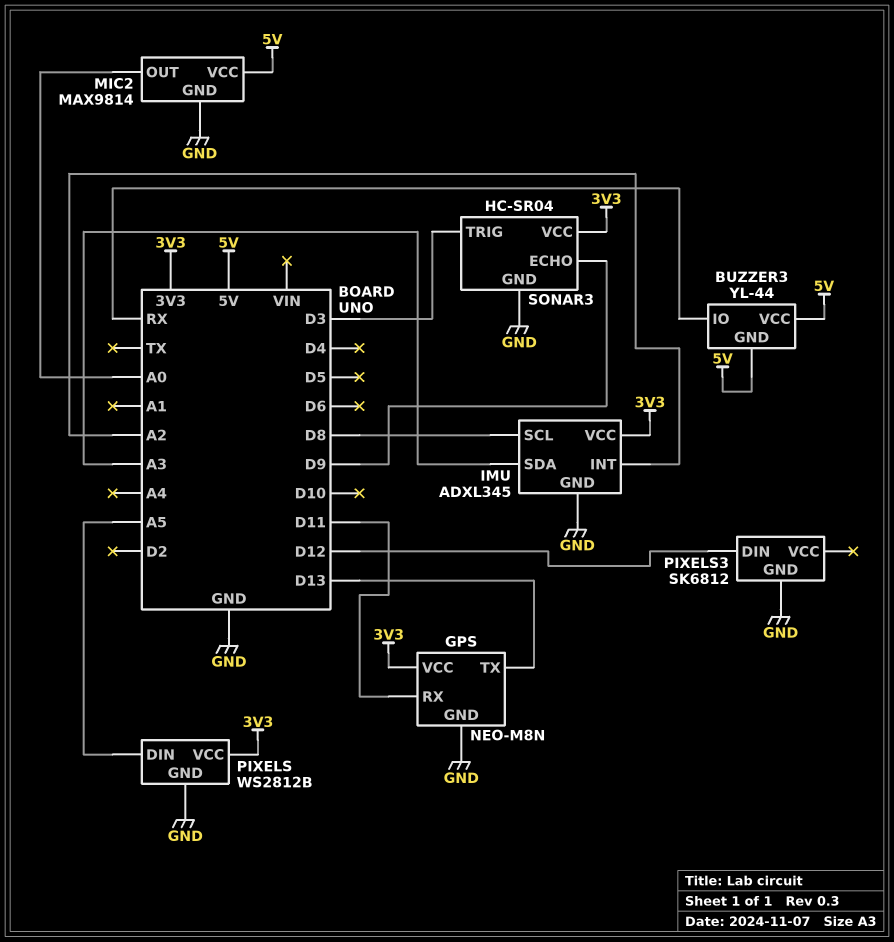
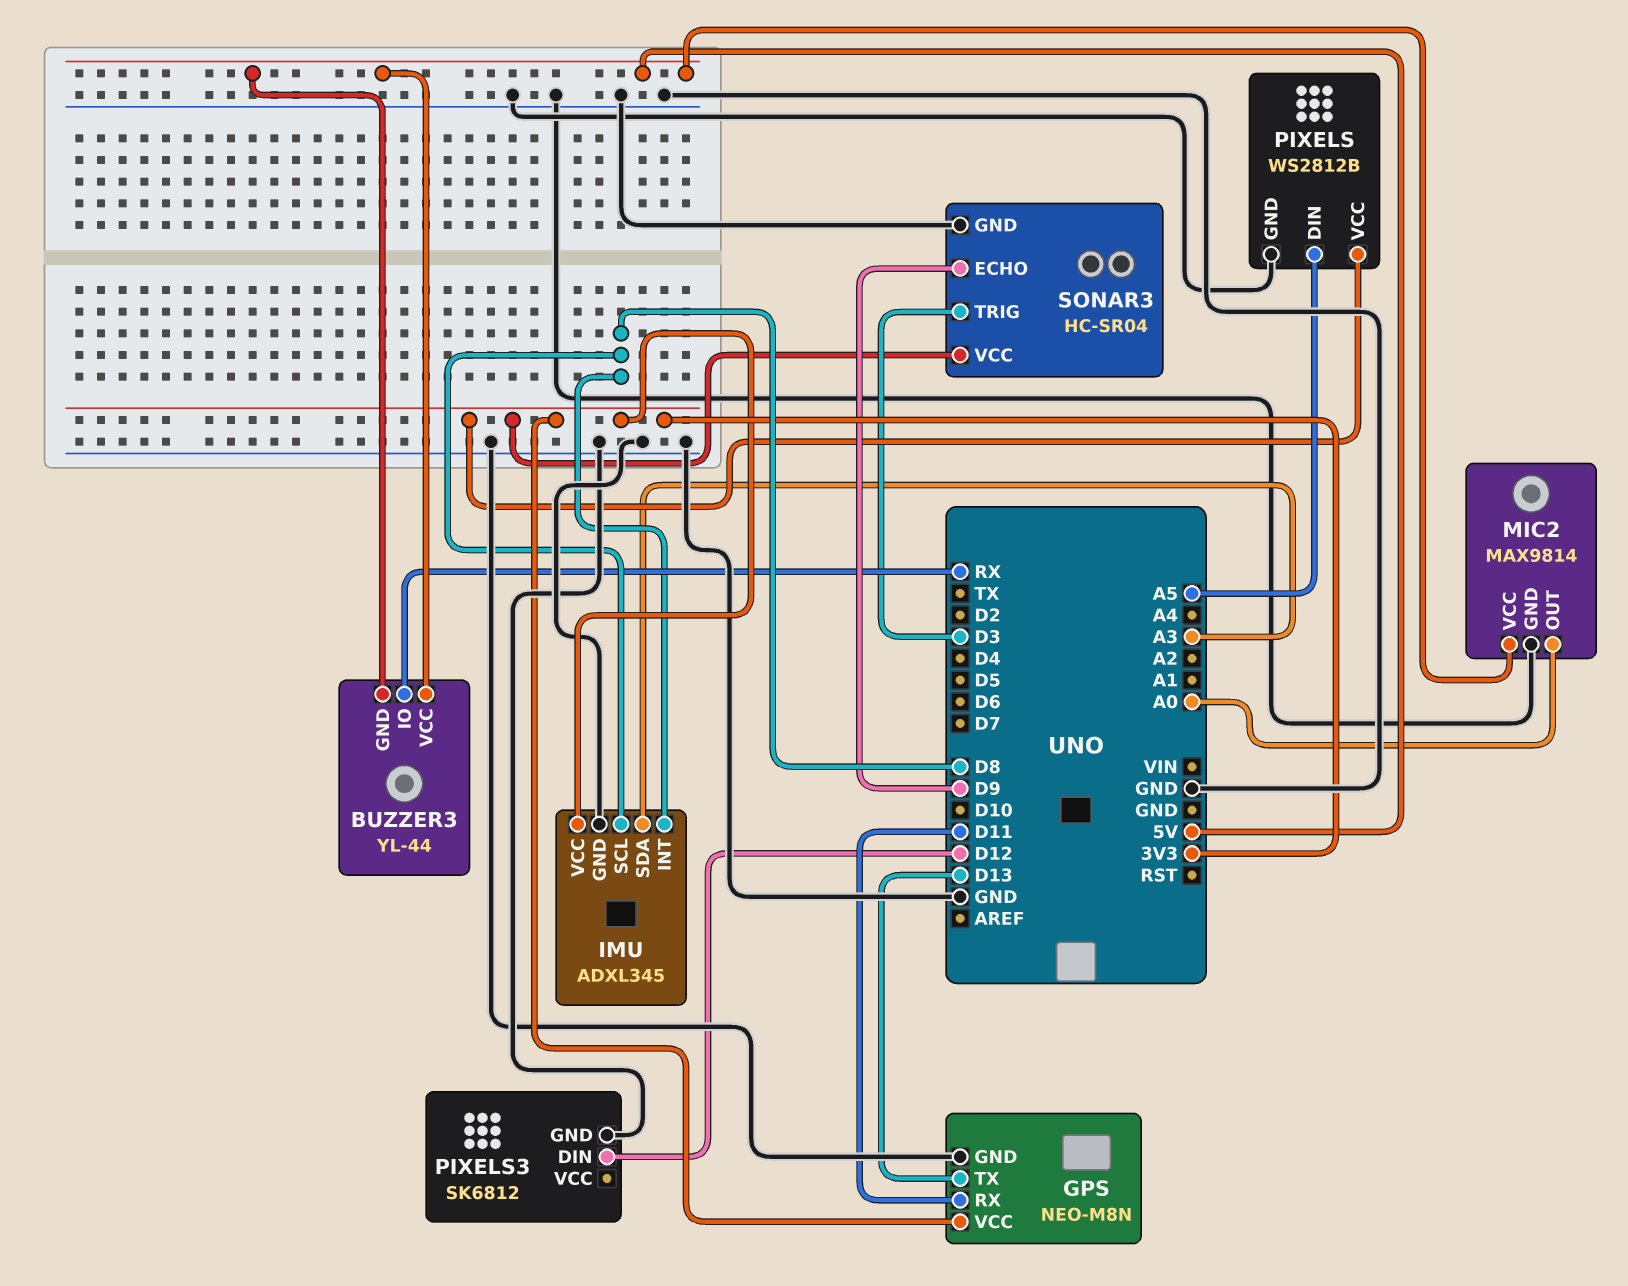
IMU pin INT: A2 -> D8

